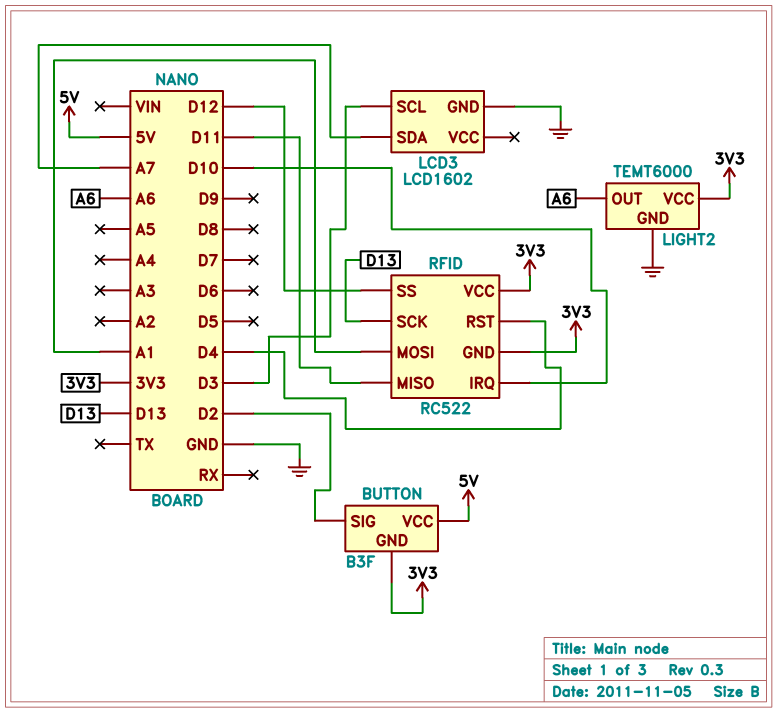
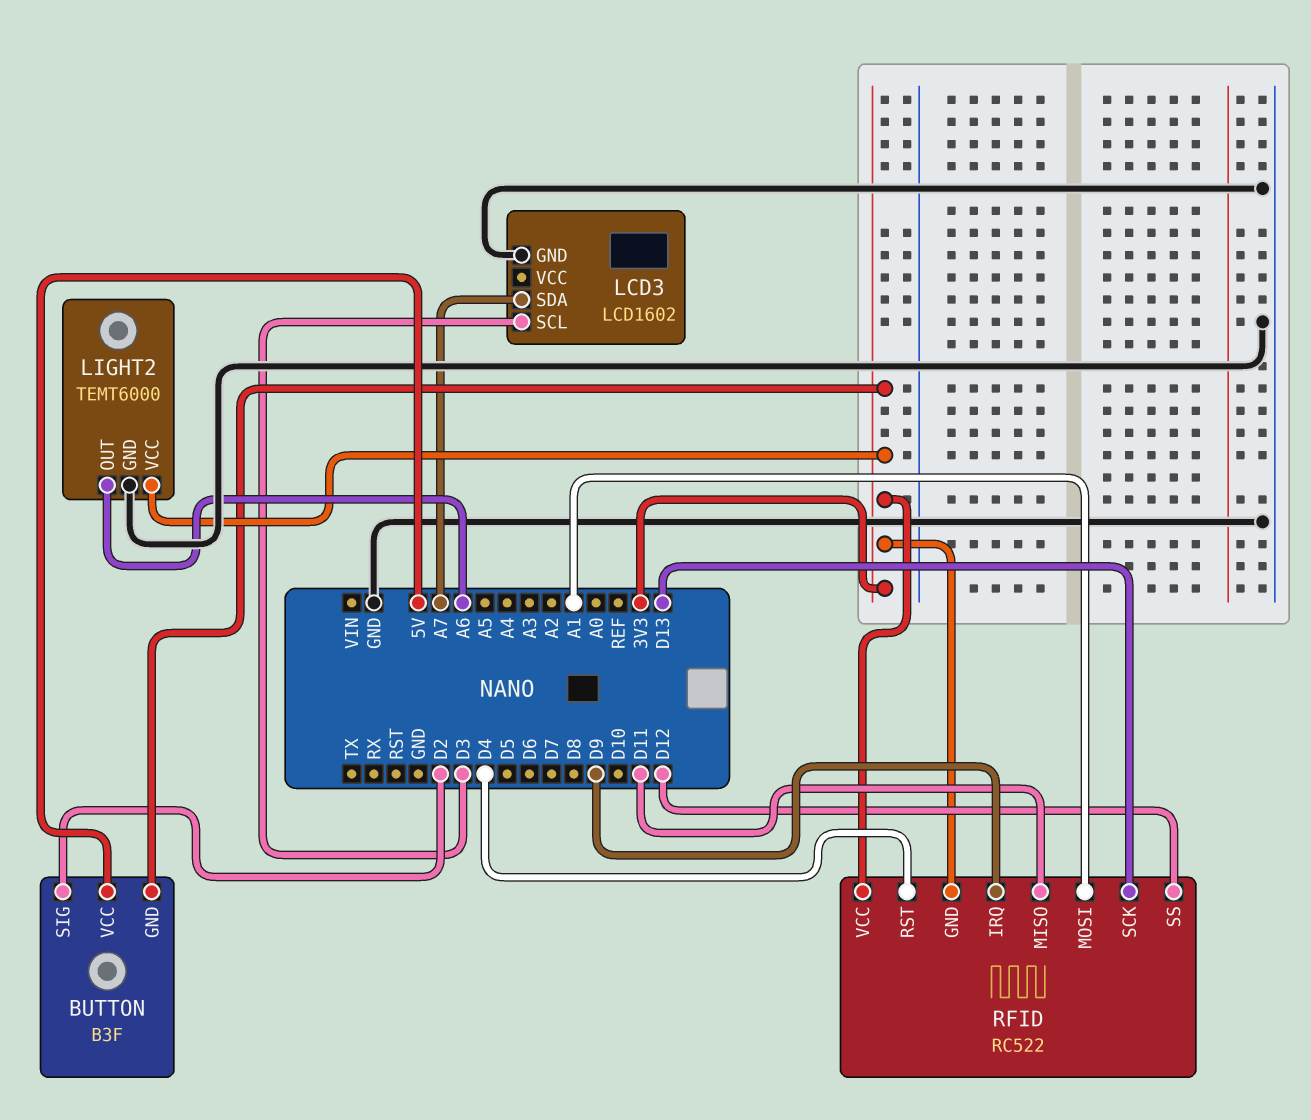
RFID pin IRQ: D10 -> D9

